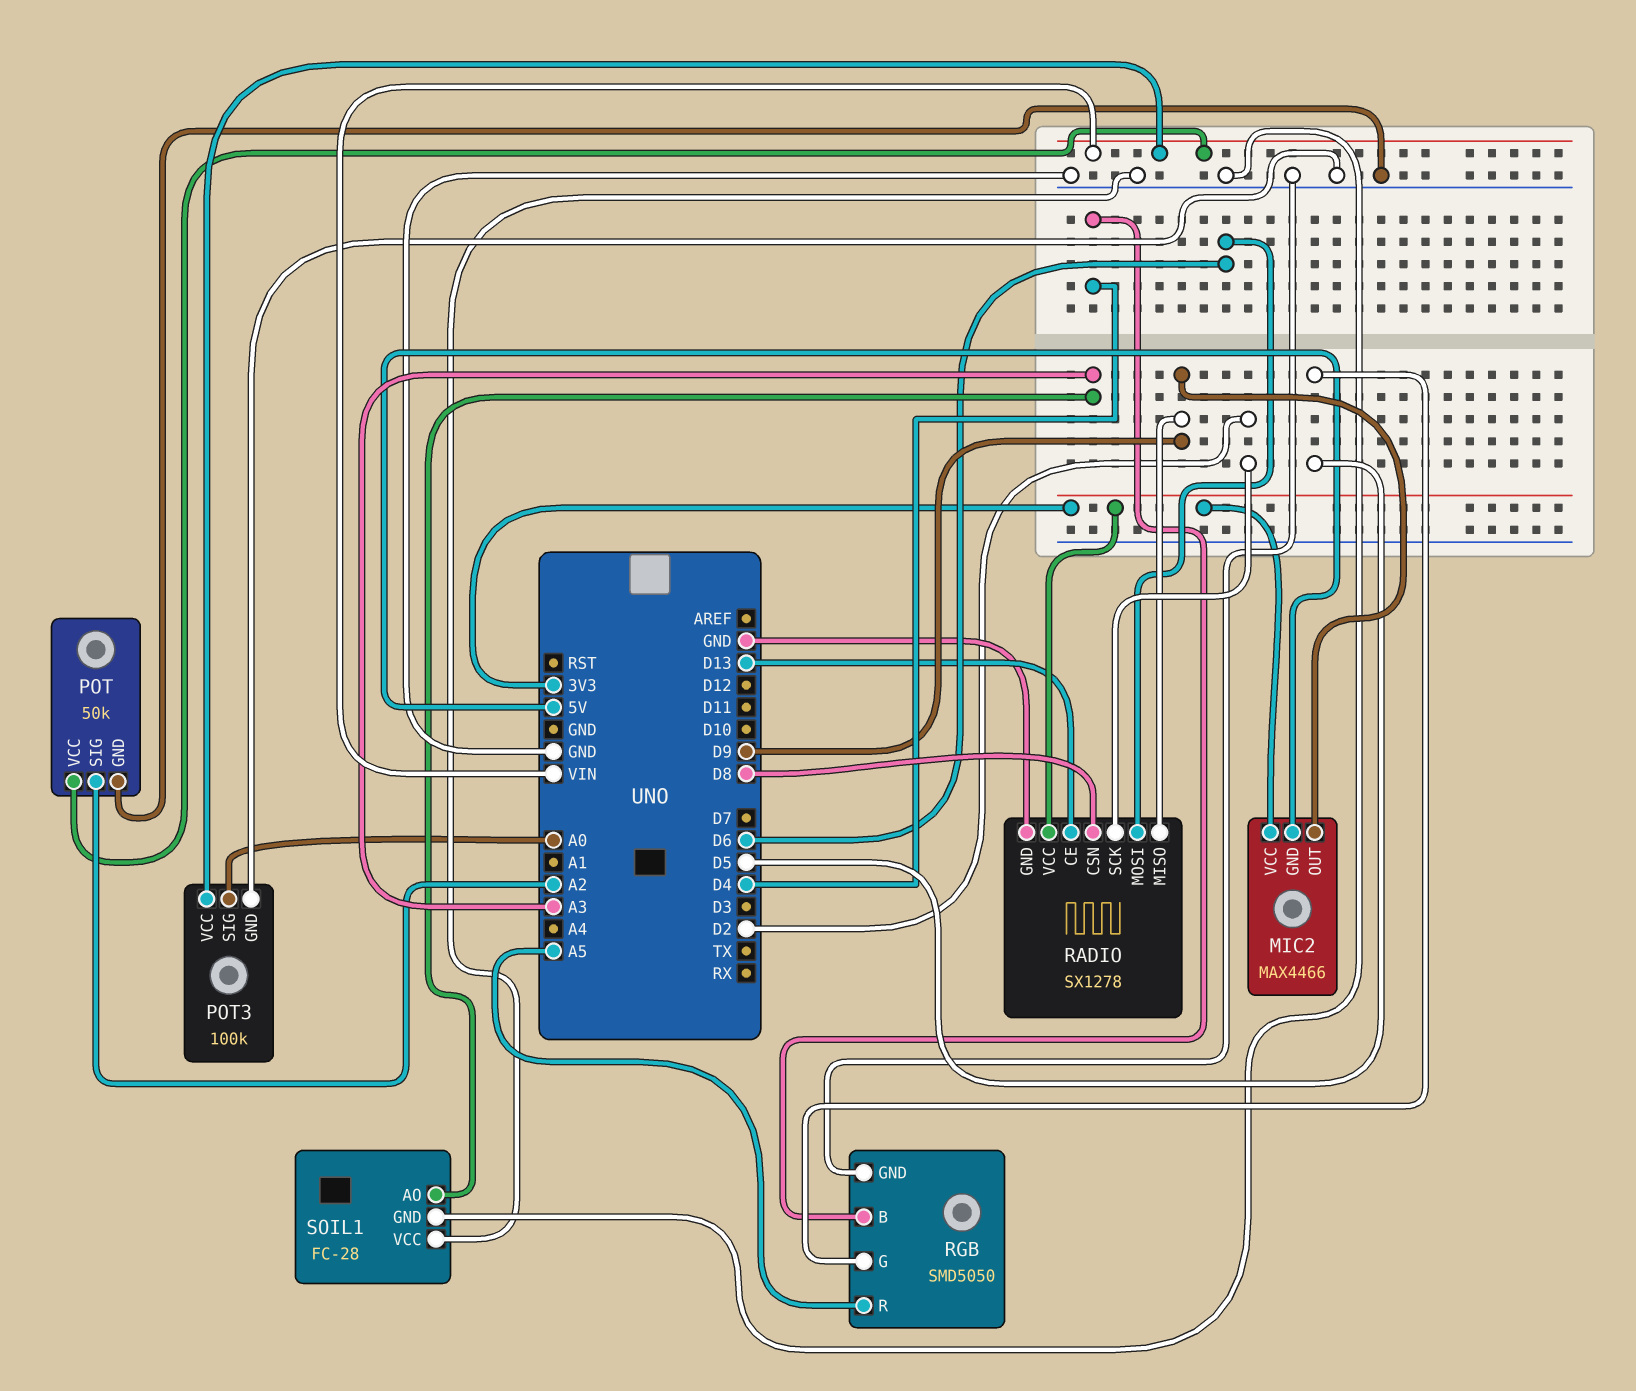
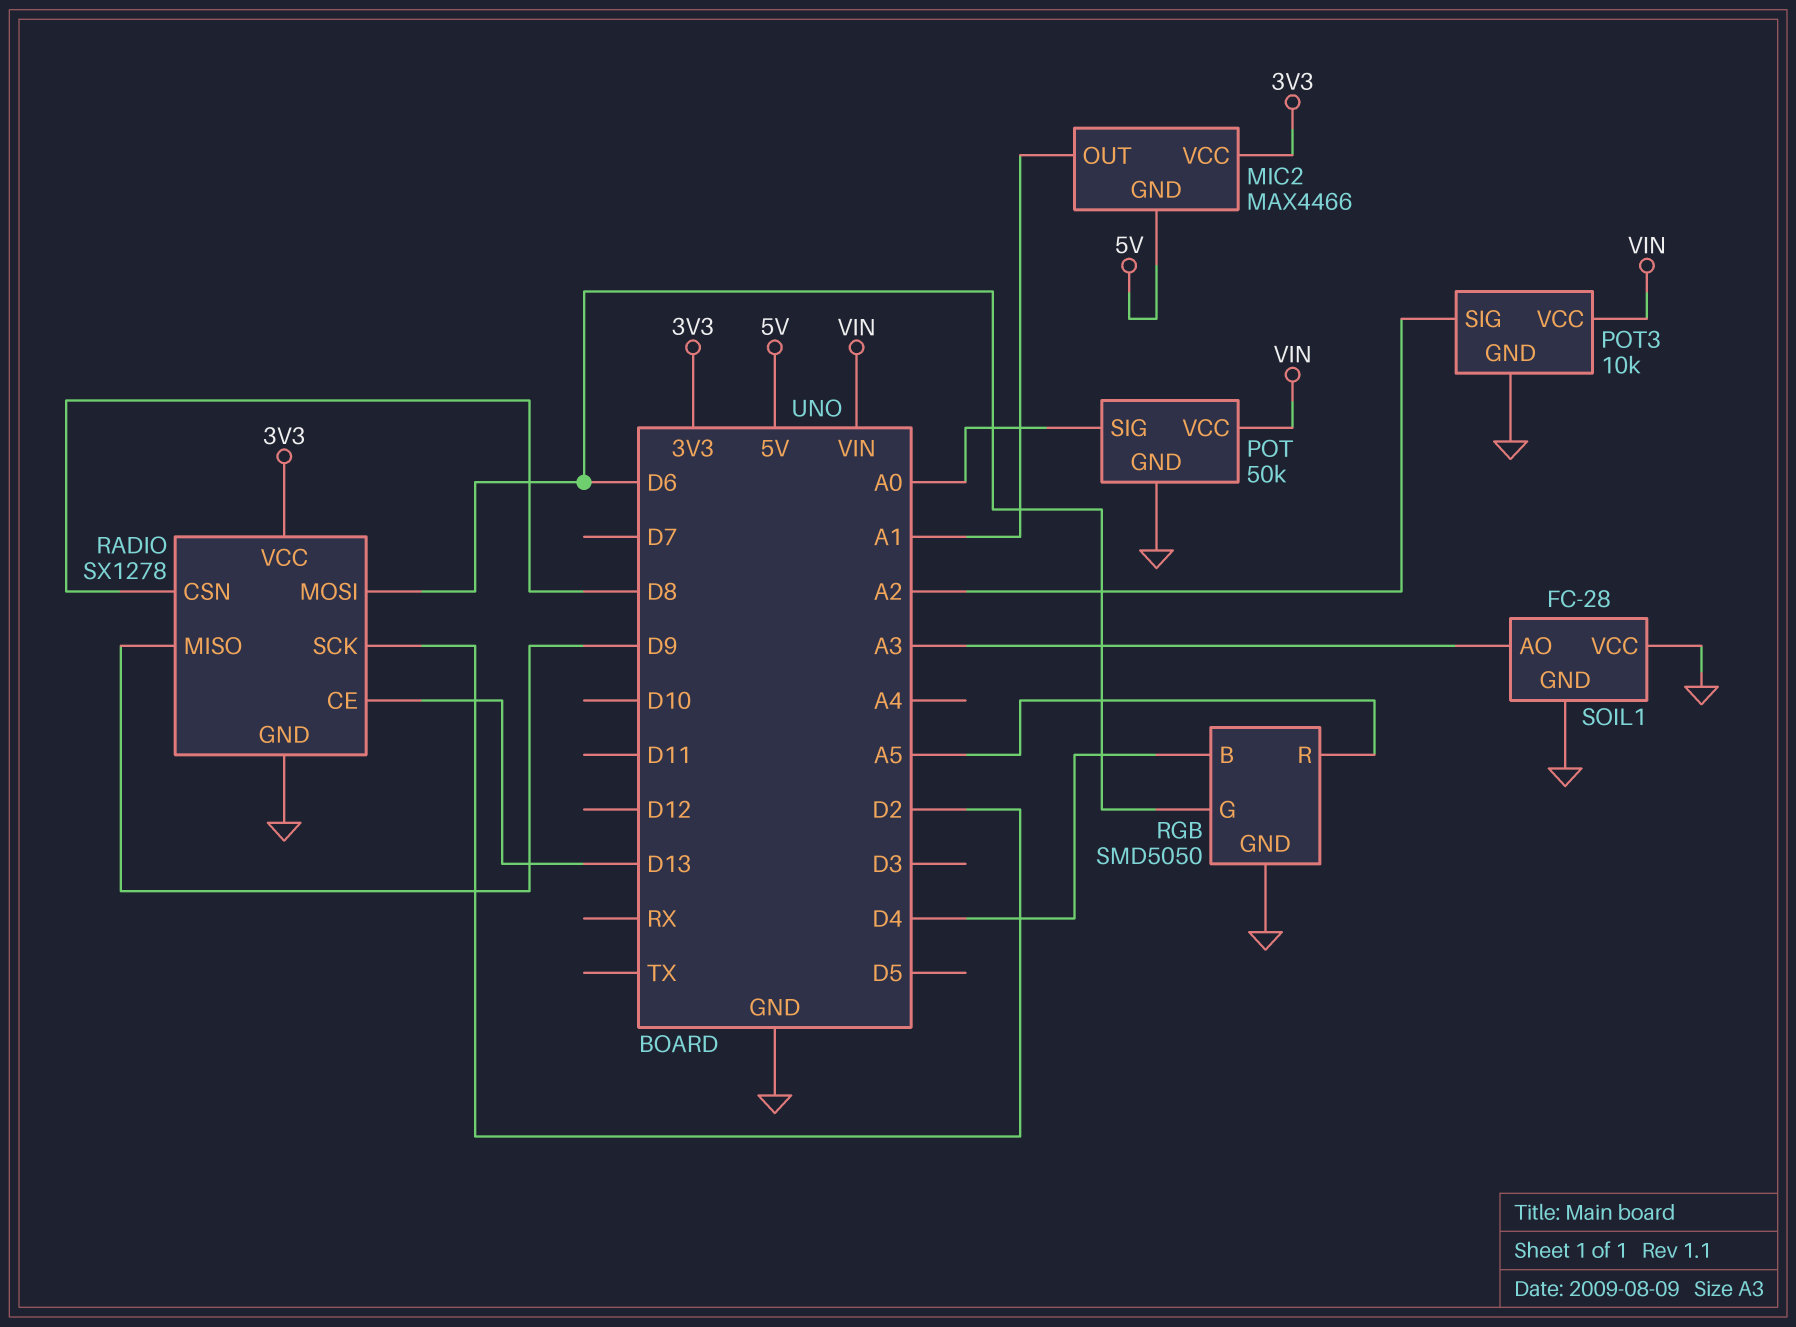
MIC2 pin OUT: D9 -> A1
POT pin SIG: A2 -> A0
POT3: 100k -> 10k
POT3 pin SIG: A0 -> A2
RGB pin G: D5 -> D6

